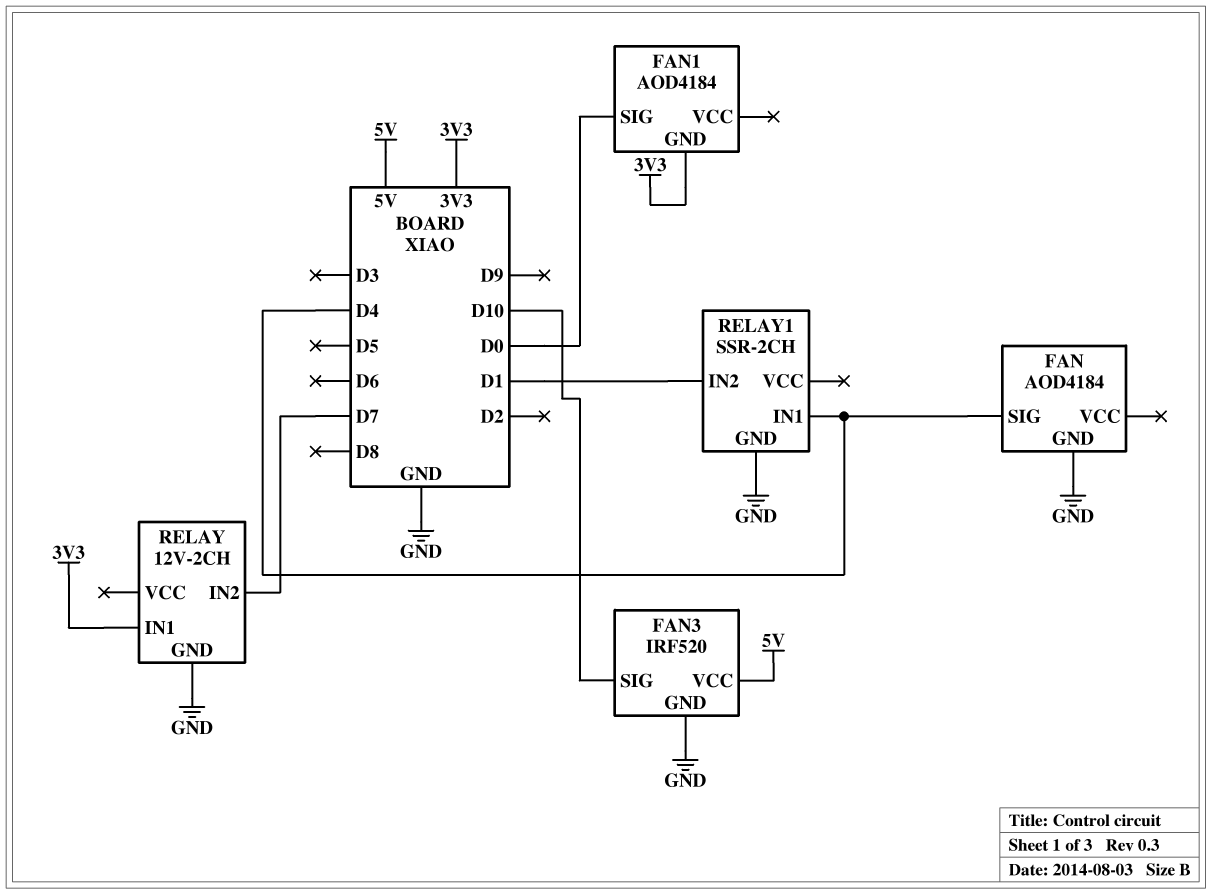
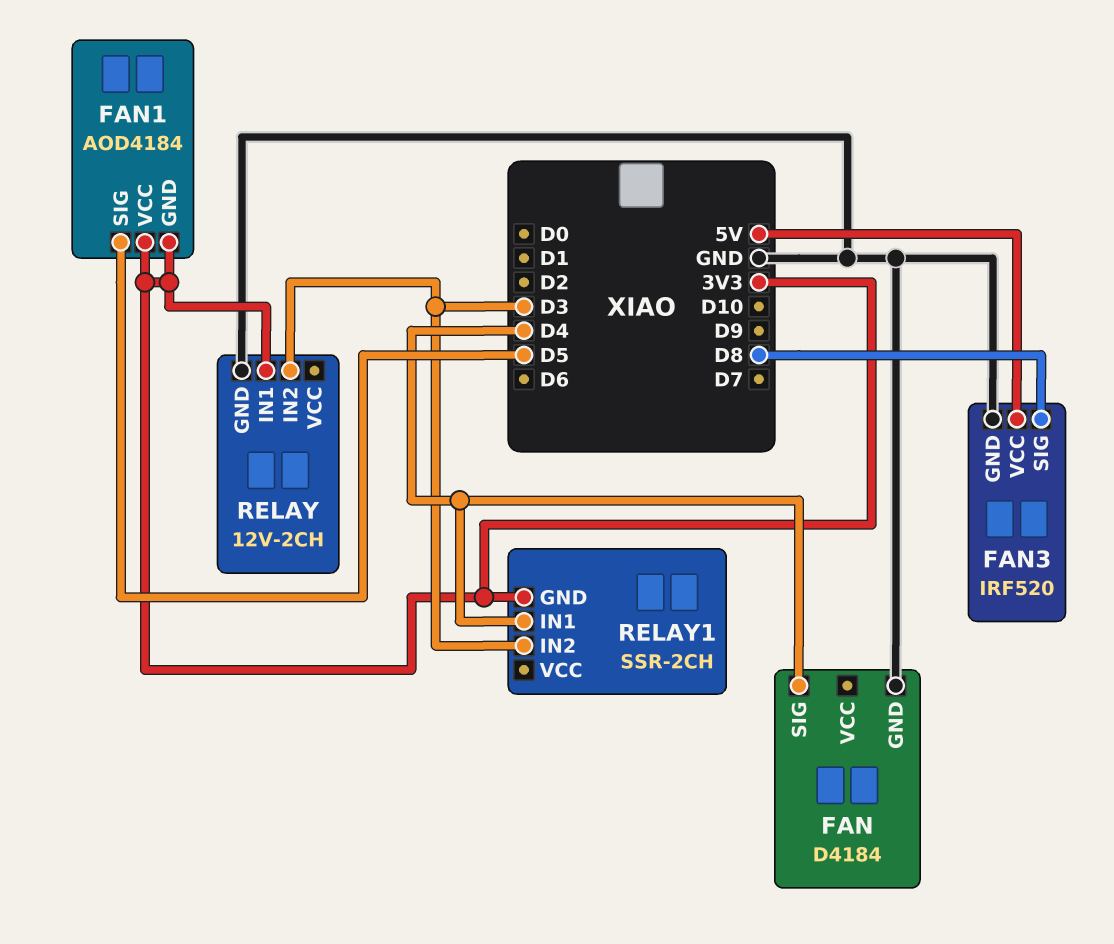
FAN: AOD4184 -> D4184
FAN1 pin SIG: D0 -> D5
FAN1 pin VCC: none -> 3V3
FAN3 pin SIG: D10 -> D8
RELAY pin IN2: D7 -> D3
RELAY1 pin GND: GND -> 3V3
RELAY1 pin IN2: D1 -> D3

